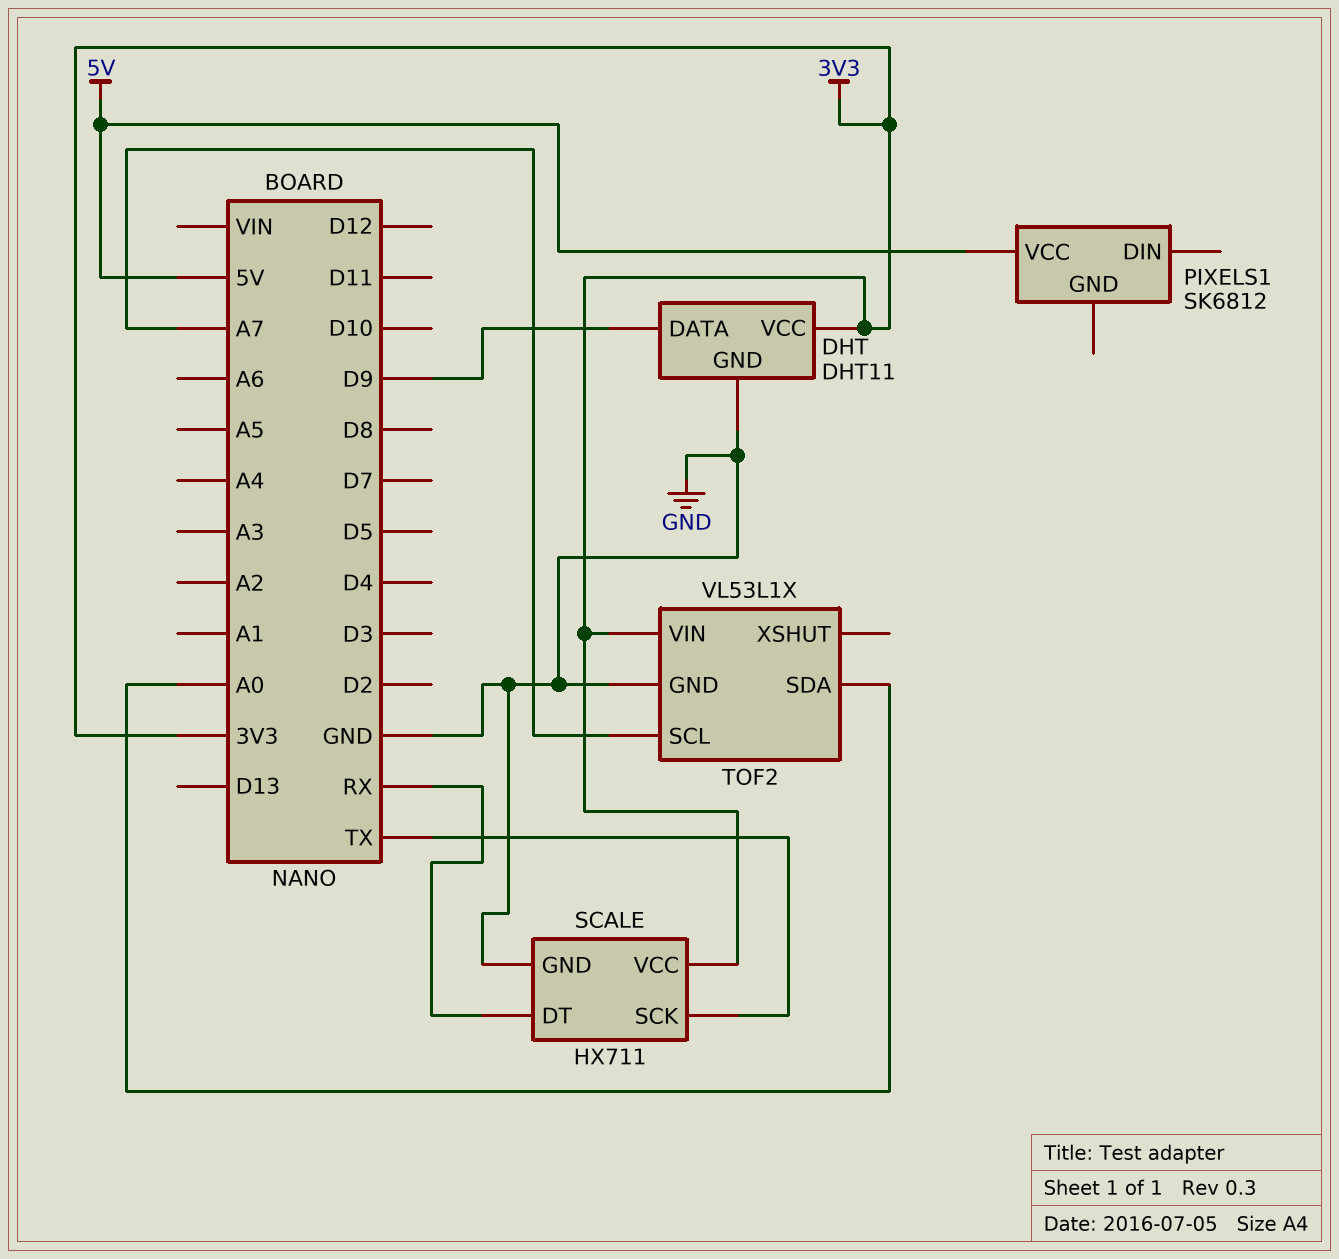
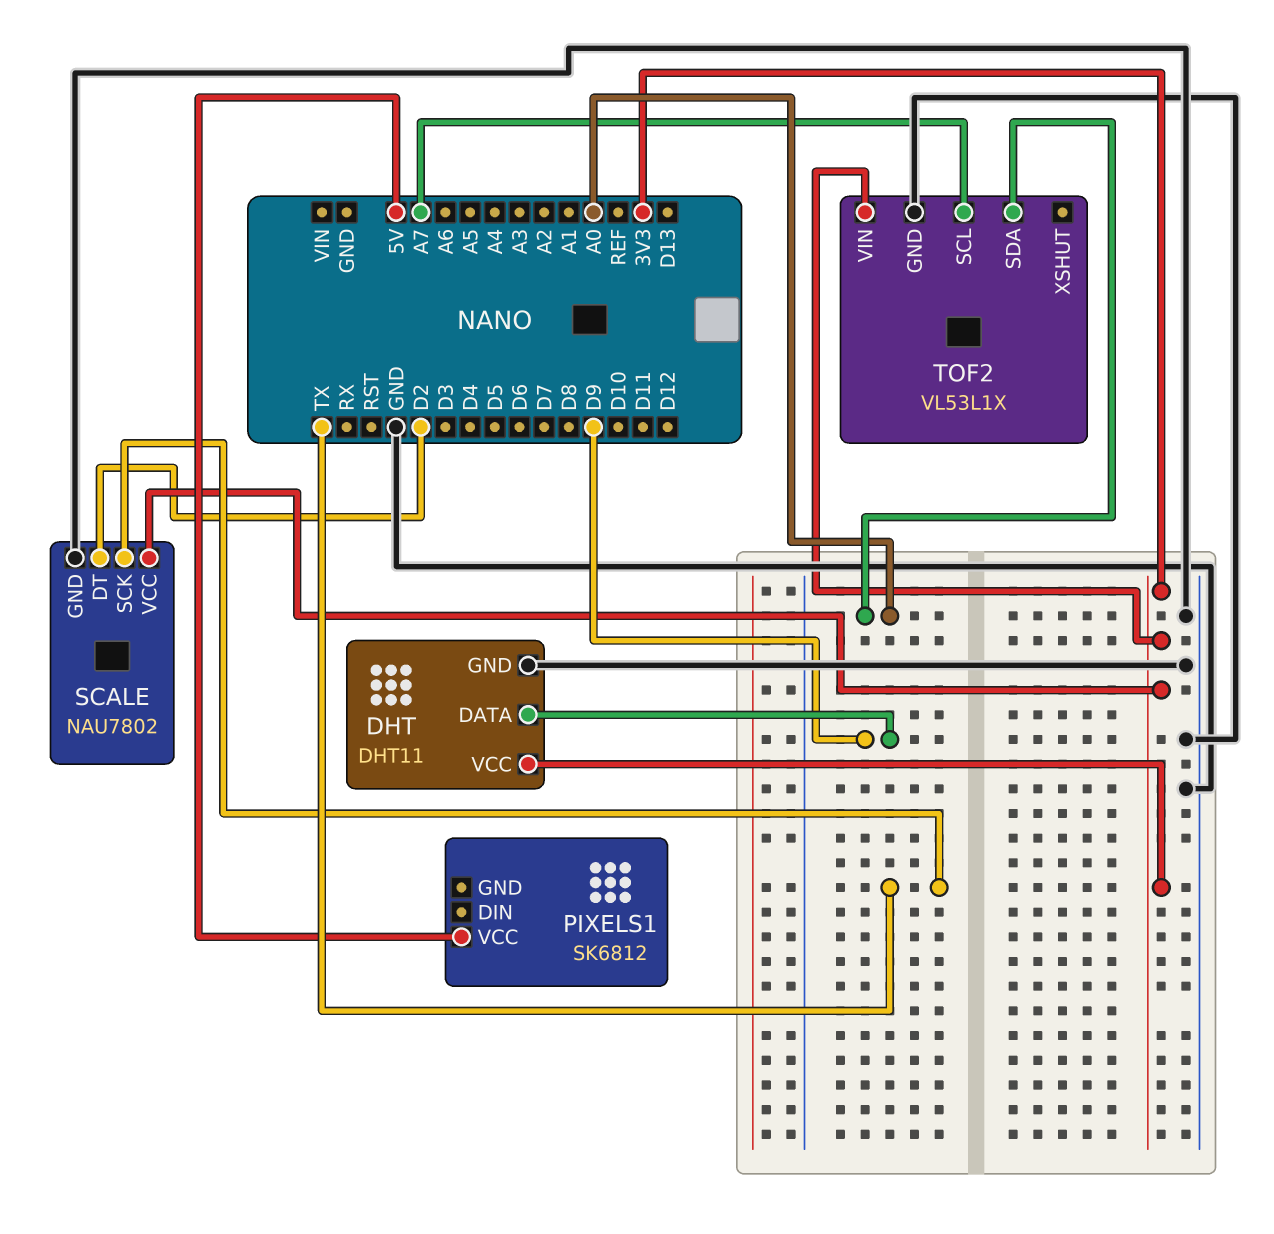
SCALE: HX711 -> NAU7802
SCALE pin DT: RX -> D2

